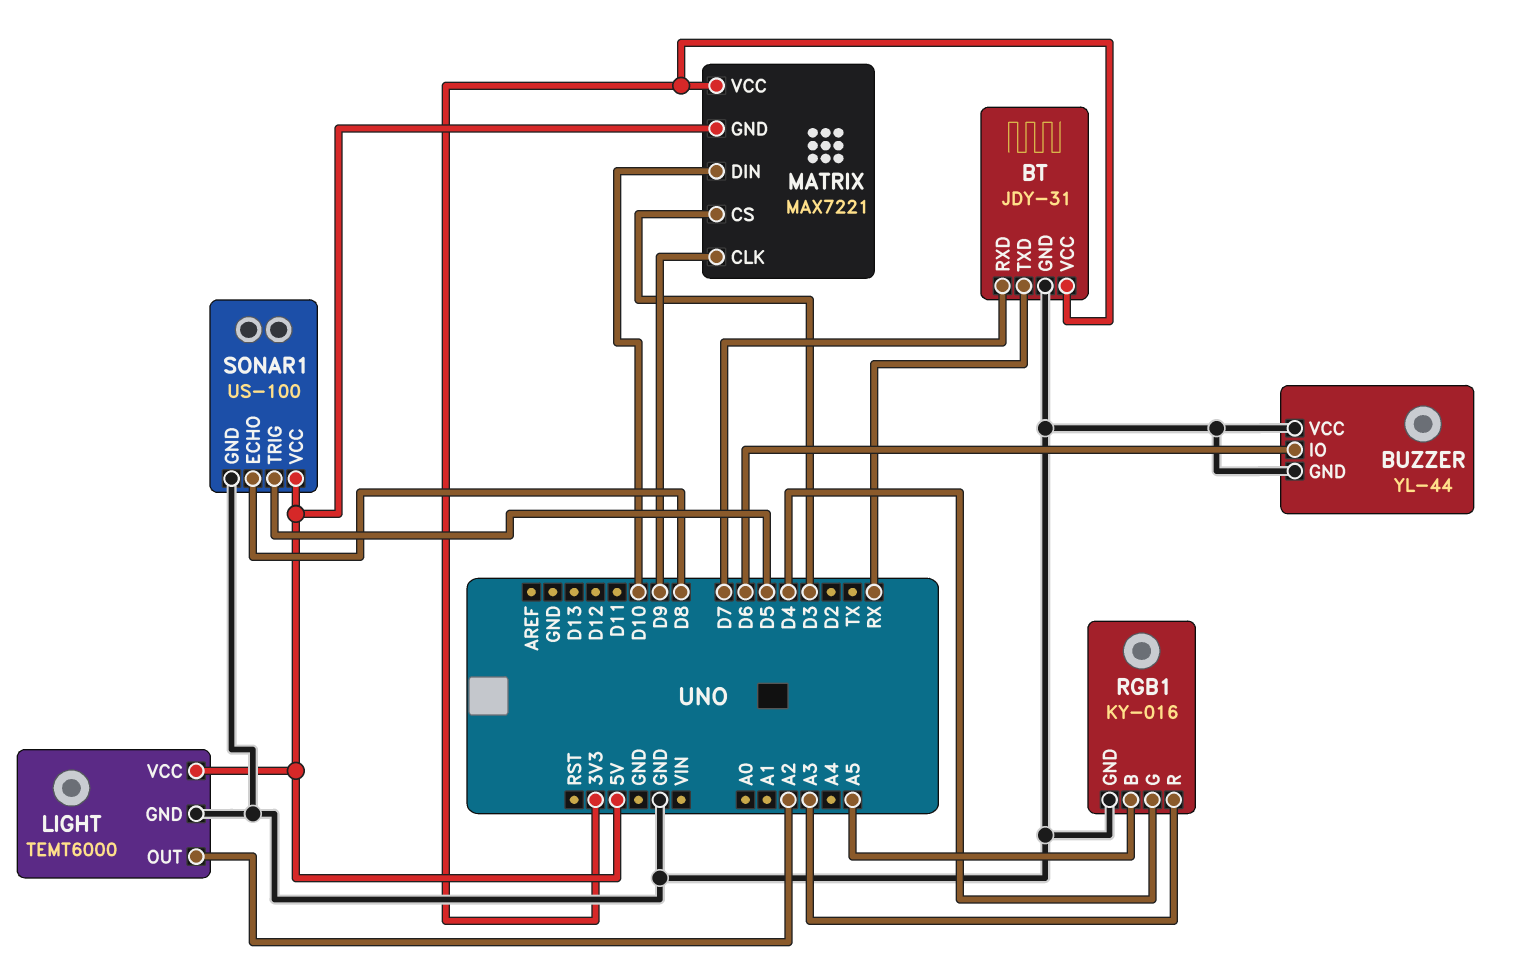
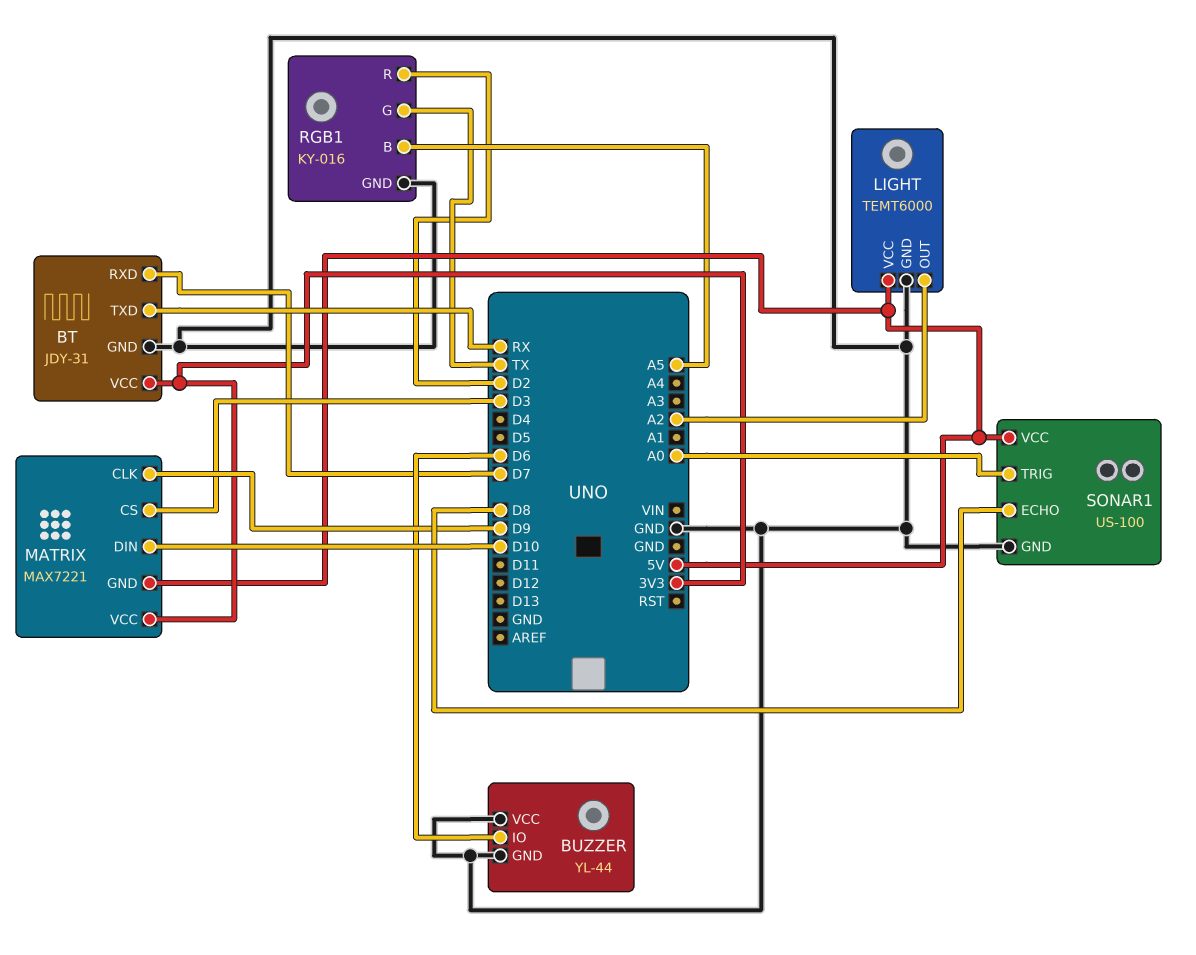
RGB1 pin G: D4 -> TX
RGB1 pin R: A3 -> D2
SONAR1 pin TRIG: D5 -> A0

